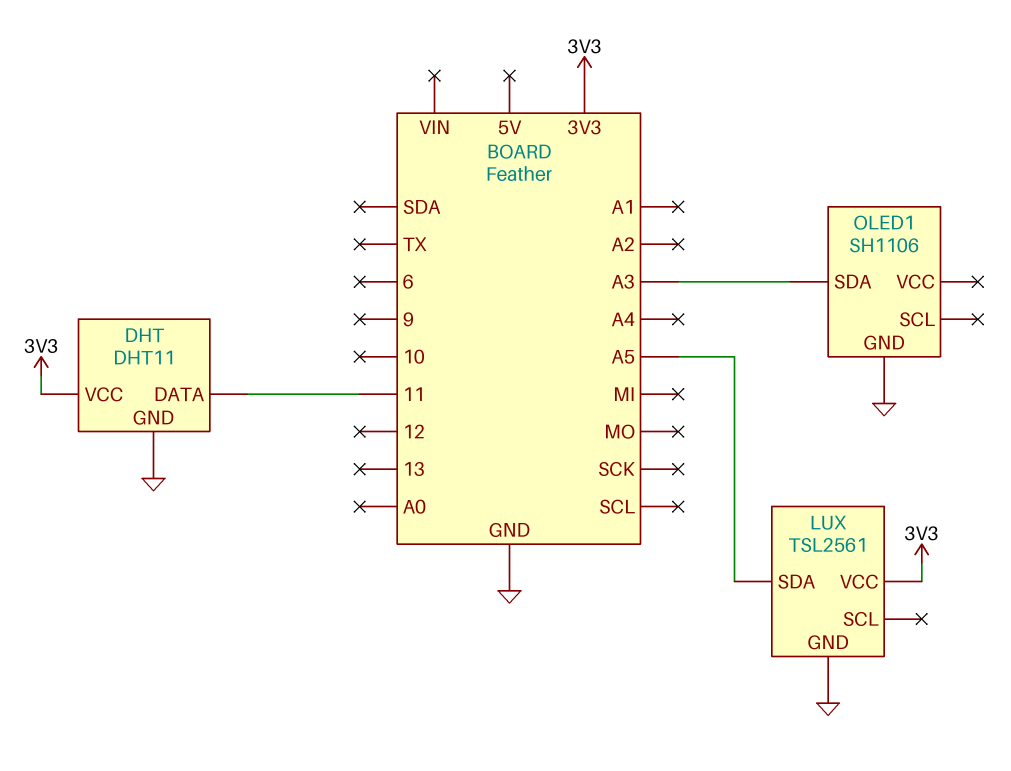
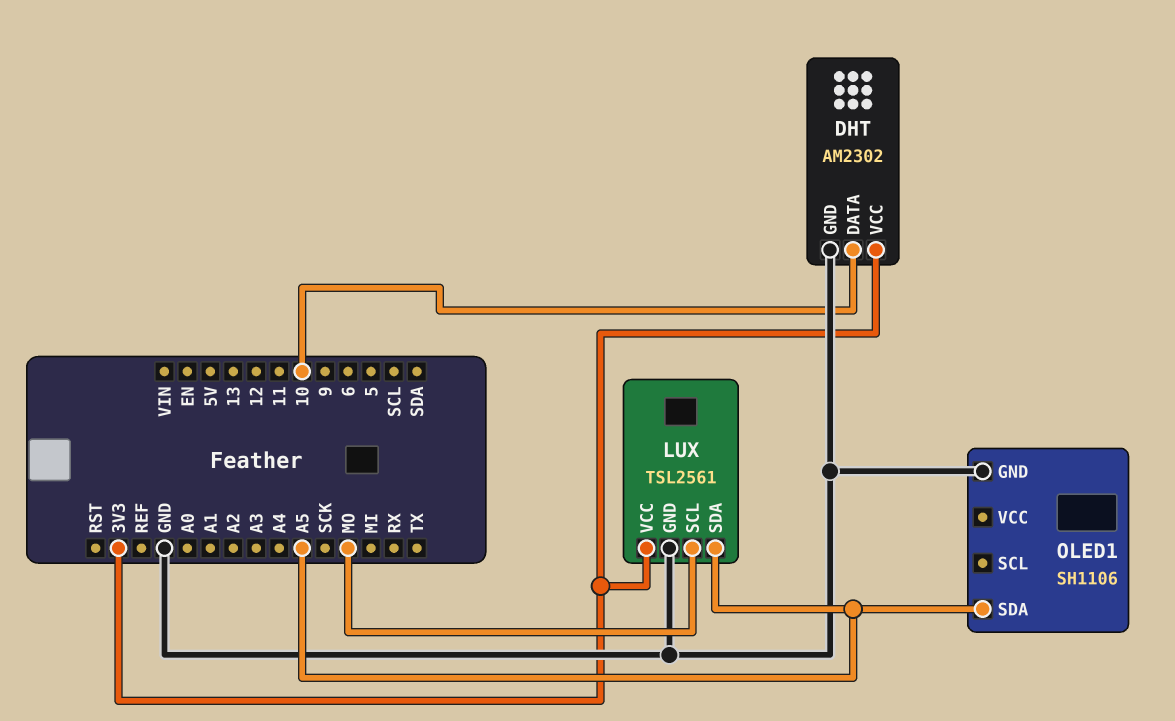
DHT: DHT11 -> AM2302
DHT pin DATA: 11 -> 10
LUX pin SCL: none -> MO
OLED1 pin SDA: A3 -> A5

